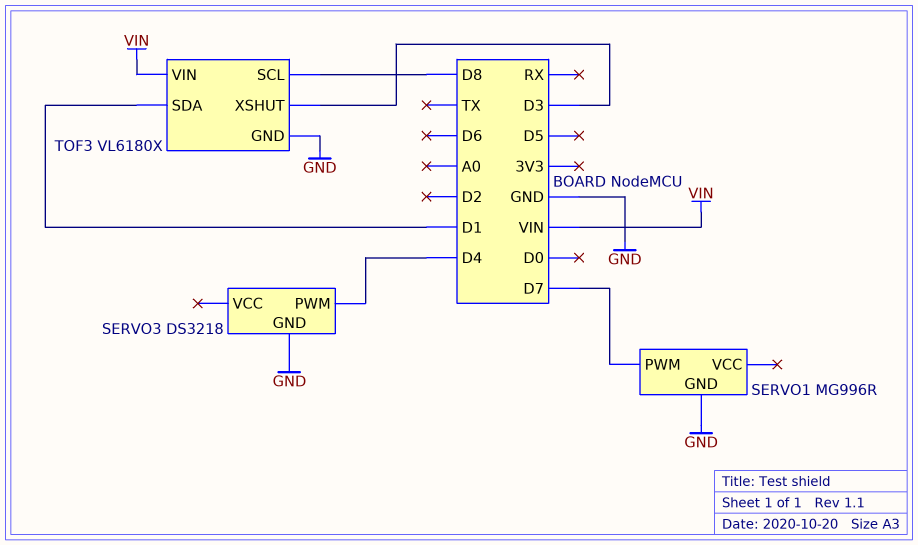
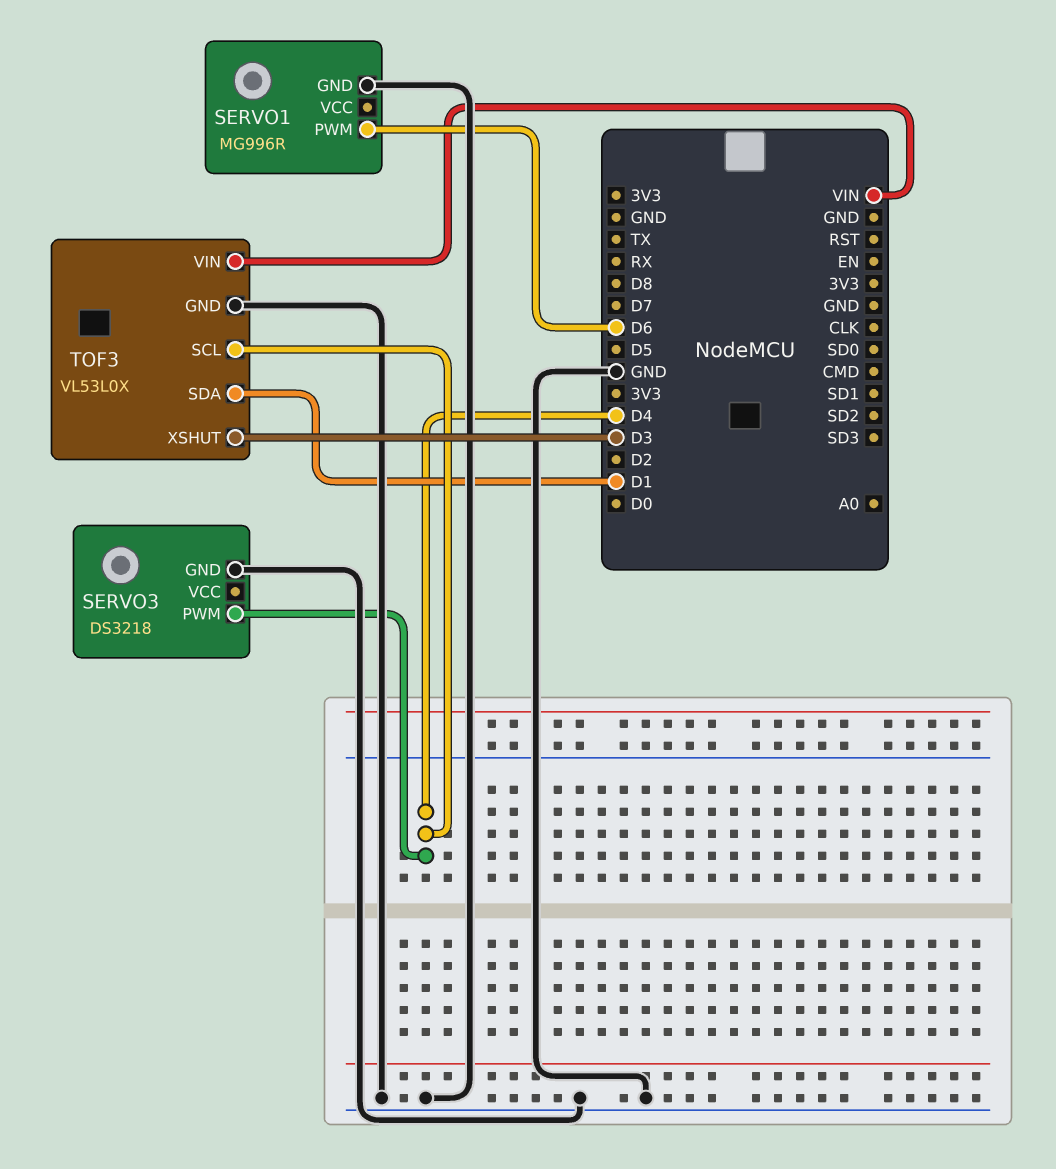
SERVO1 pin PWM: D7 -> D6
TOF3: VL6180X -> VL53L0X
TOF3 pin SCL: D8 -> D4

